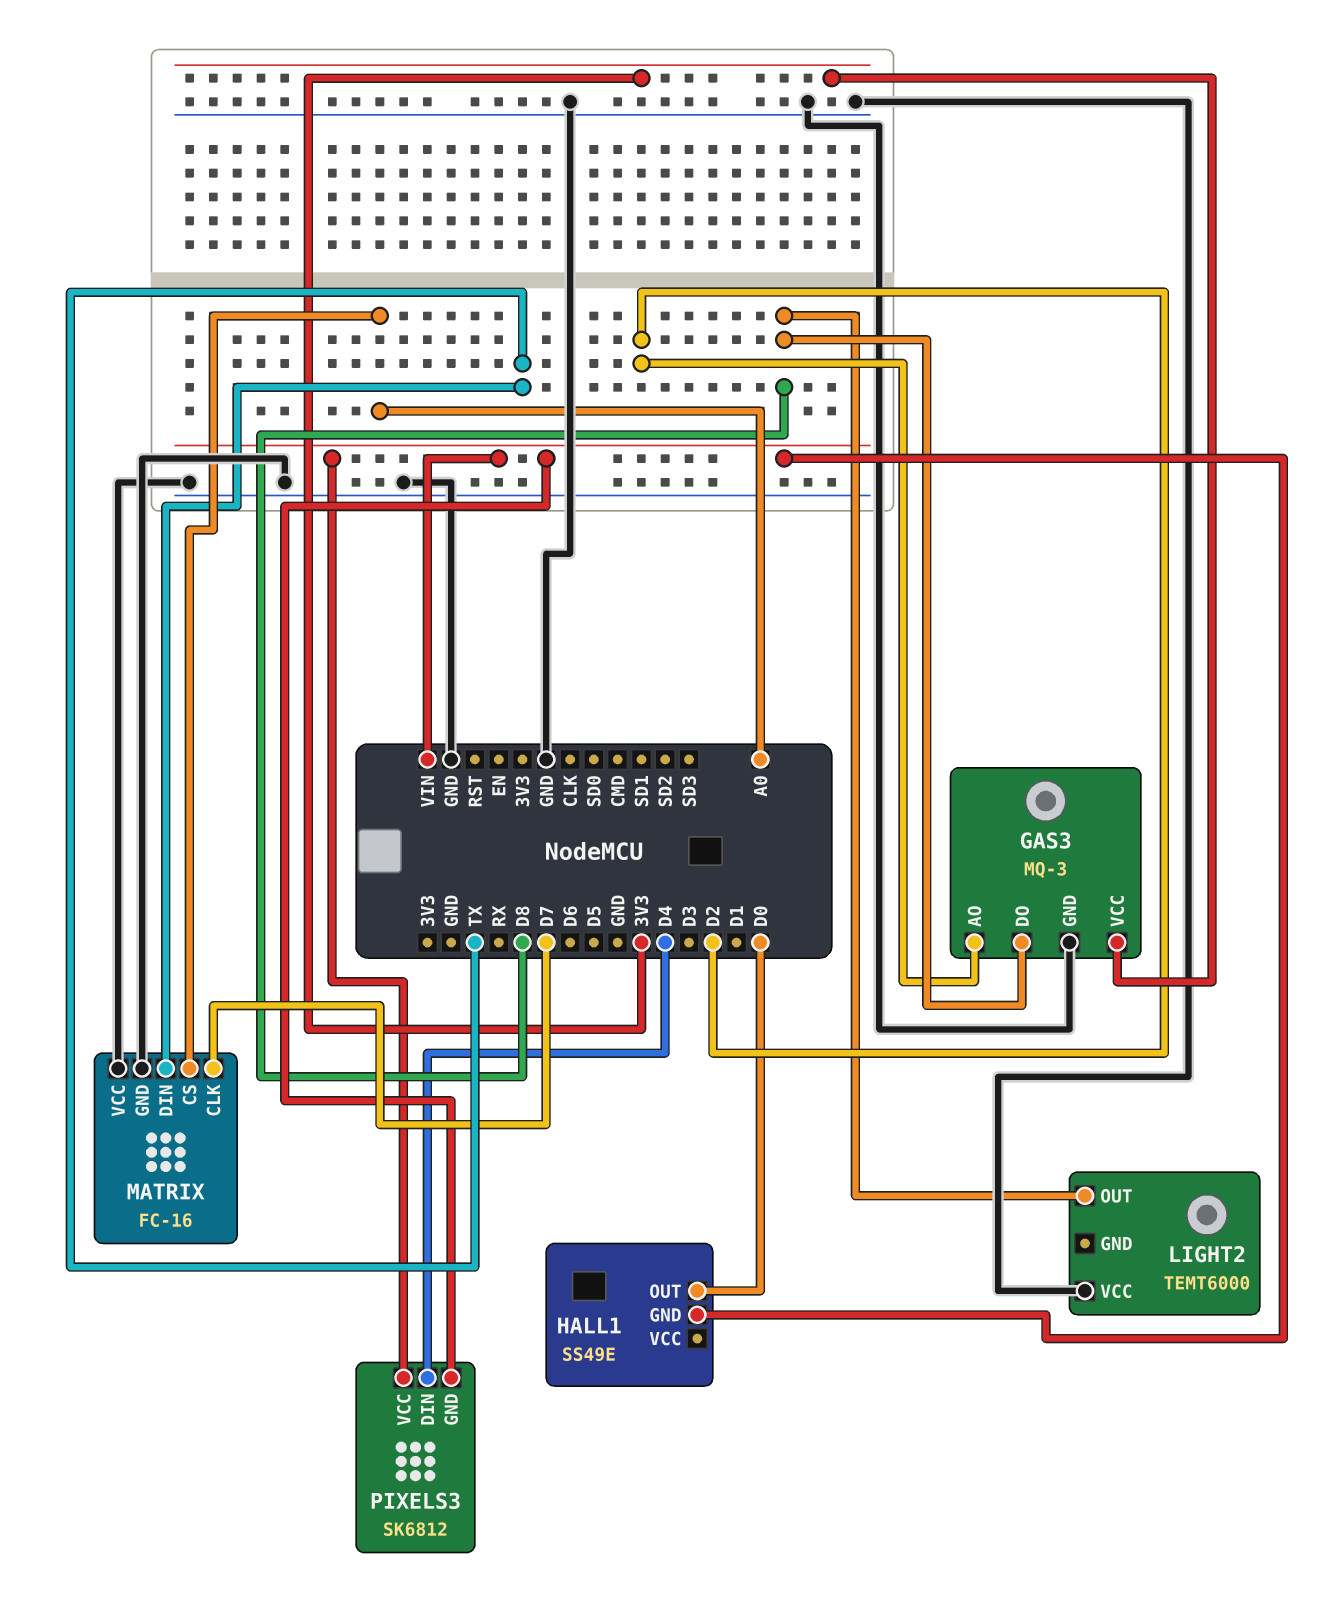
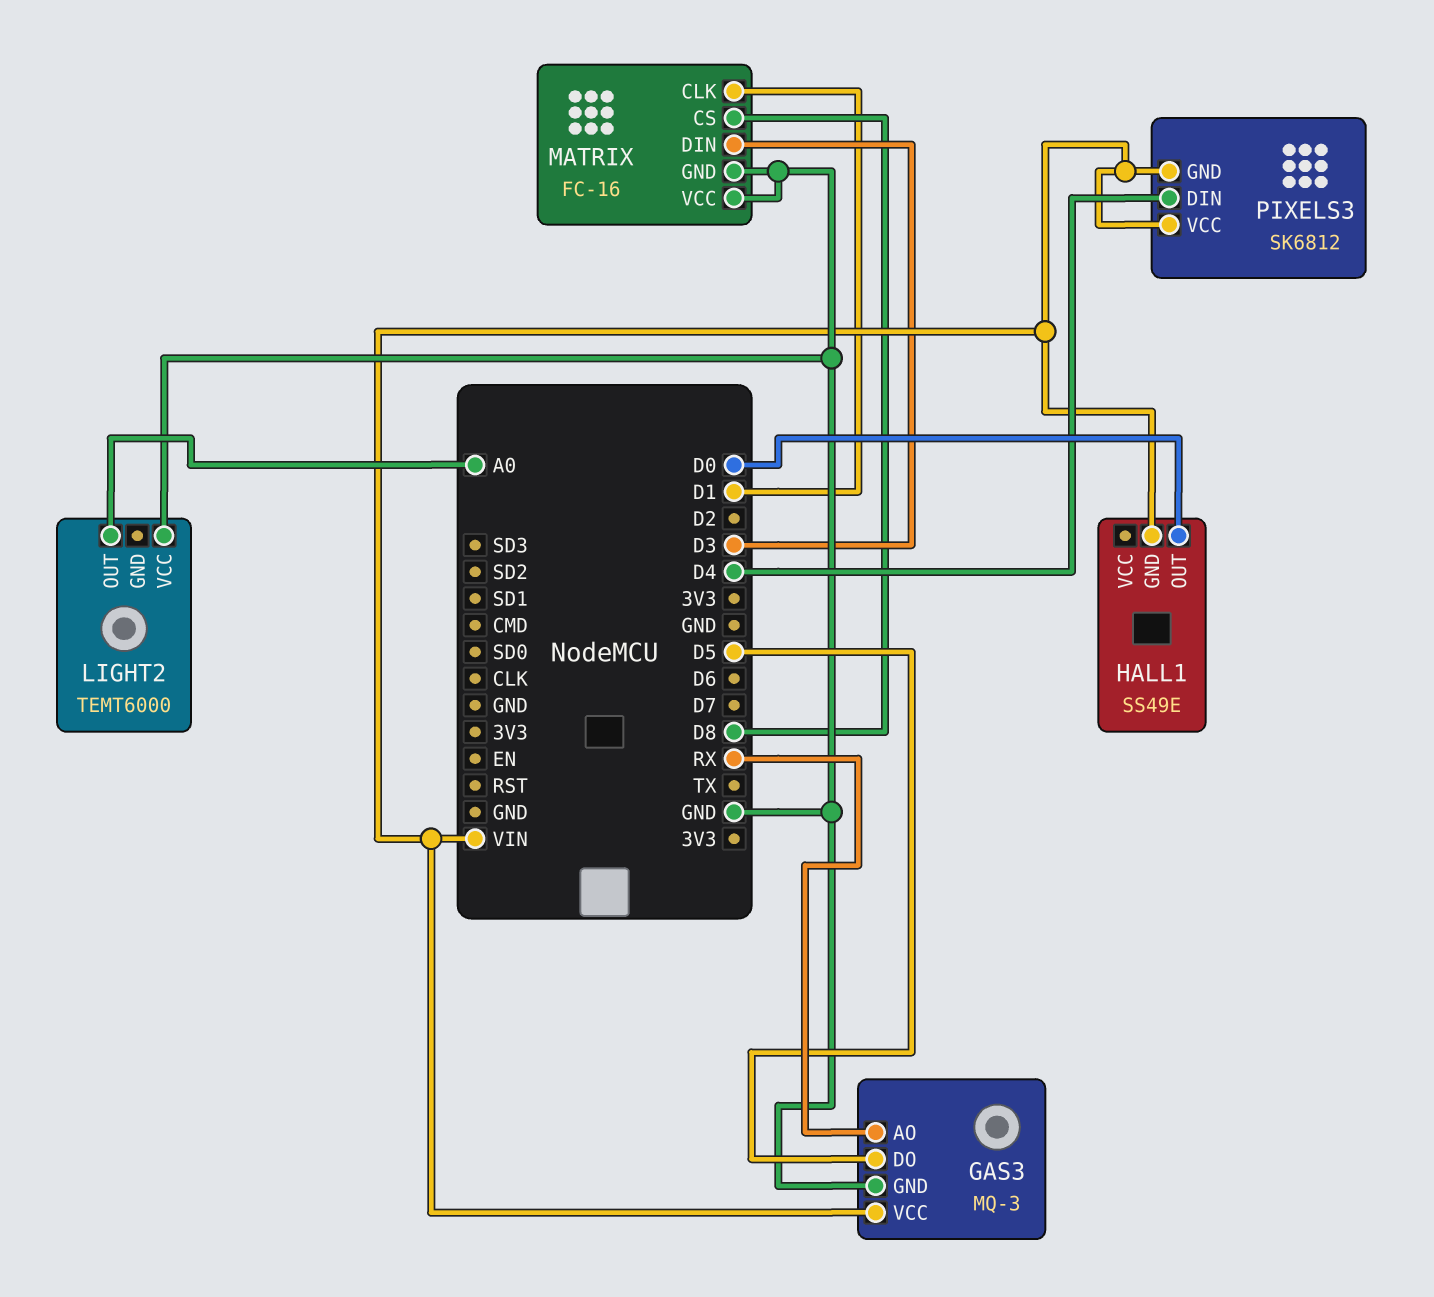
GAS3 pin AO: D2 -> RX
GAS3 pin DO: D8 -> D5
GAS3 pin VCC: 3V3 -> VIN
LIGHT2 pin OUT: D8 -> A0
MATRIX pin CLK: D7 -> D1
MATRIX pin CS: A0 -> D8
MATRIX pin DIN: TX -> D3

